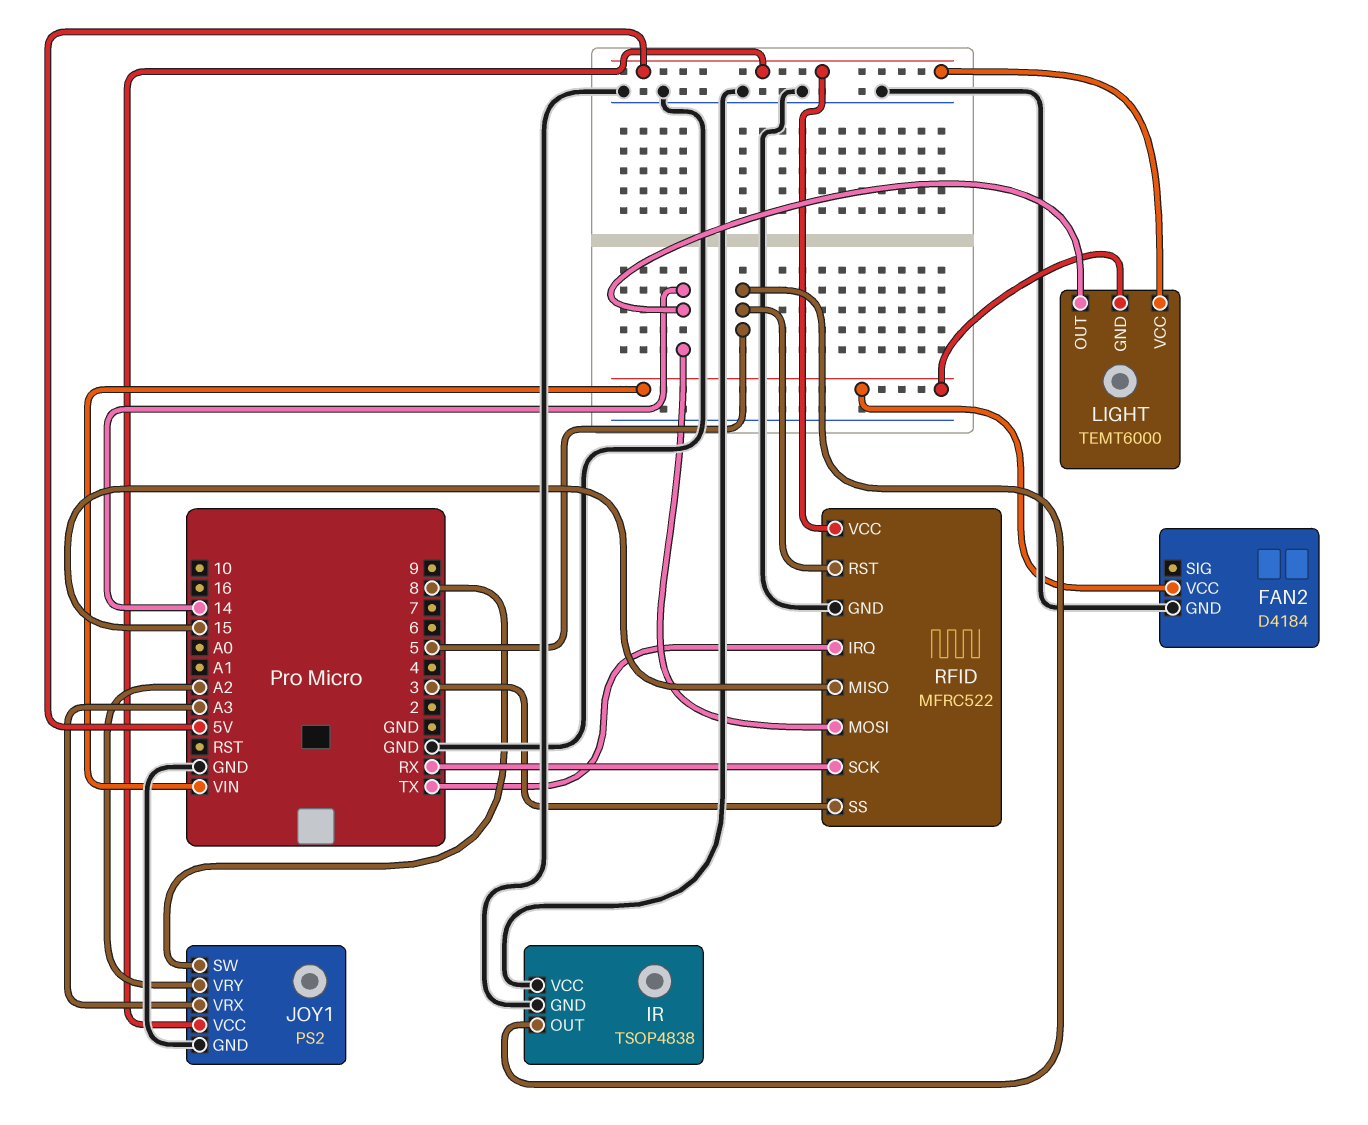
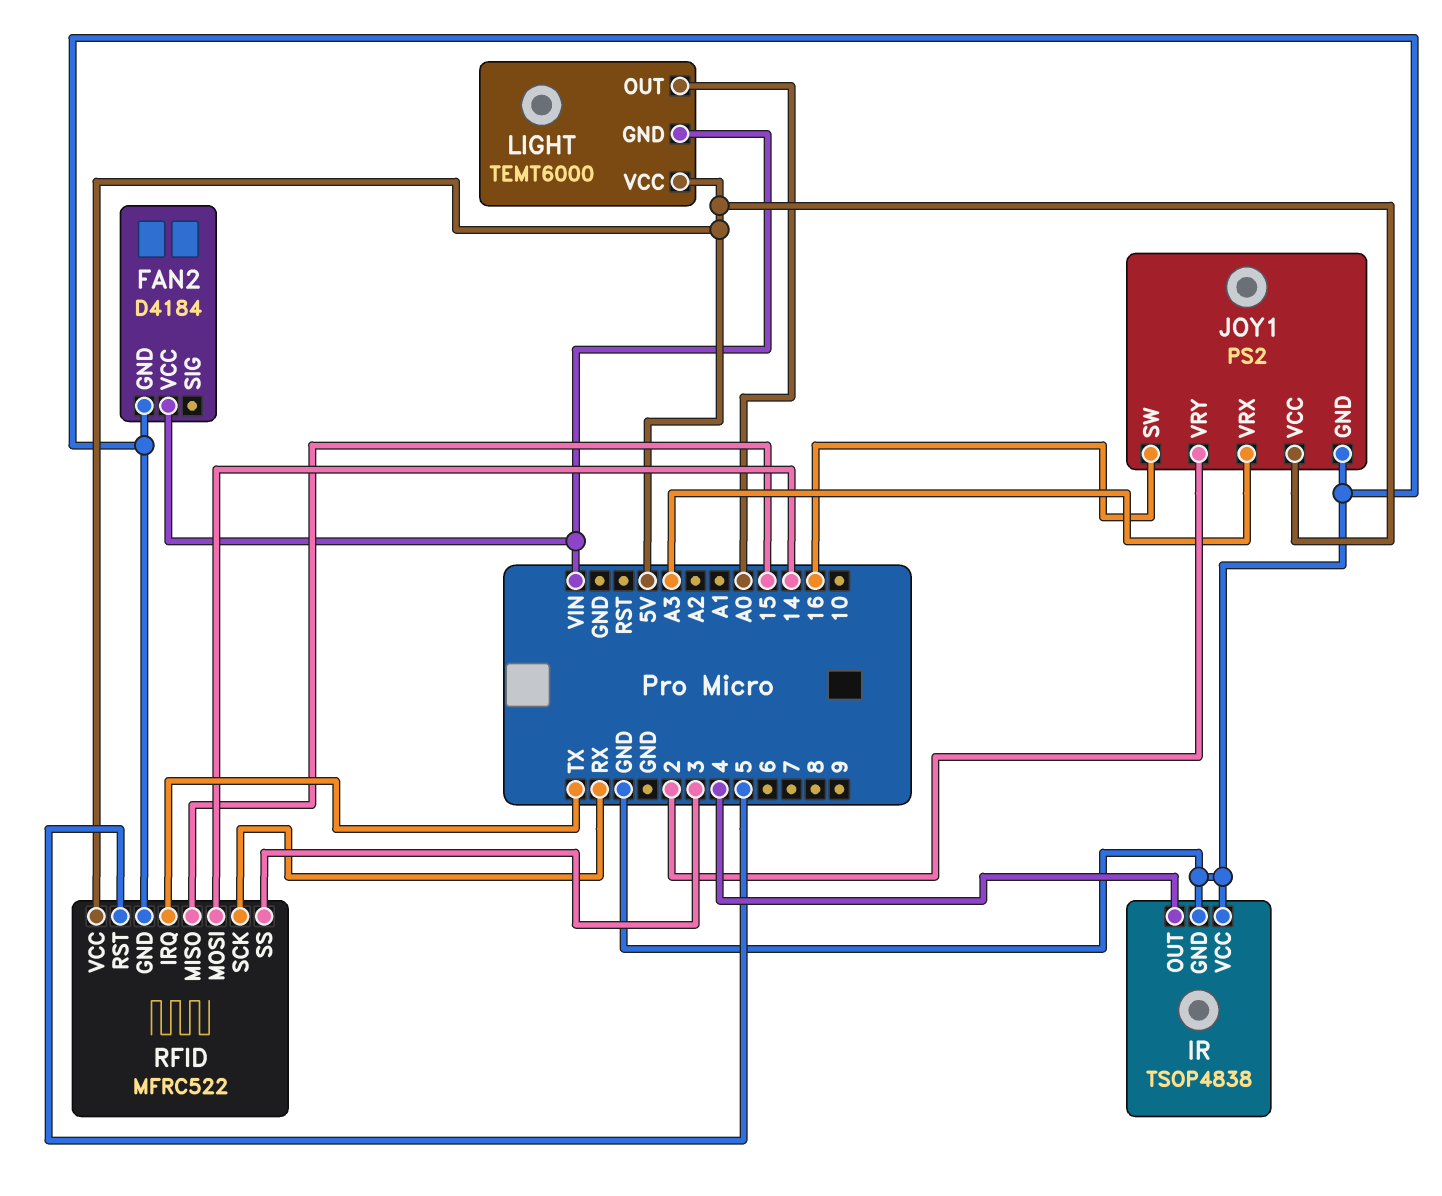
IR pin OUT: 5 -> 4
JOY1 pin SW: 8 -> 16
JOY1 pin VRY: A2 -> 2
LIGHT pin OUT: 14 -> A0

